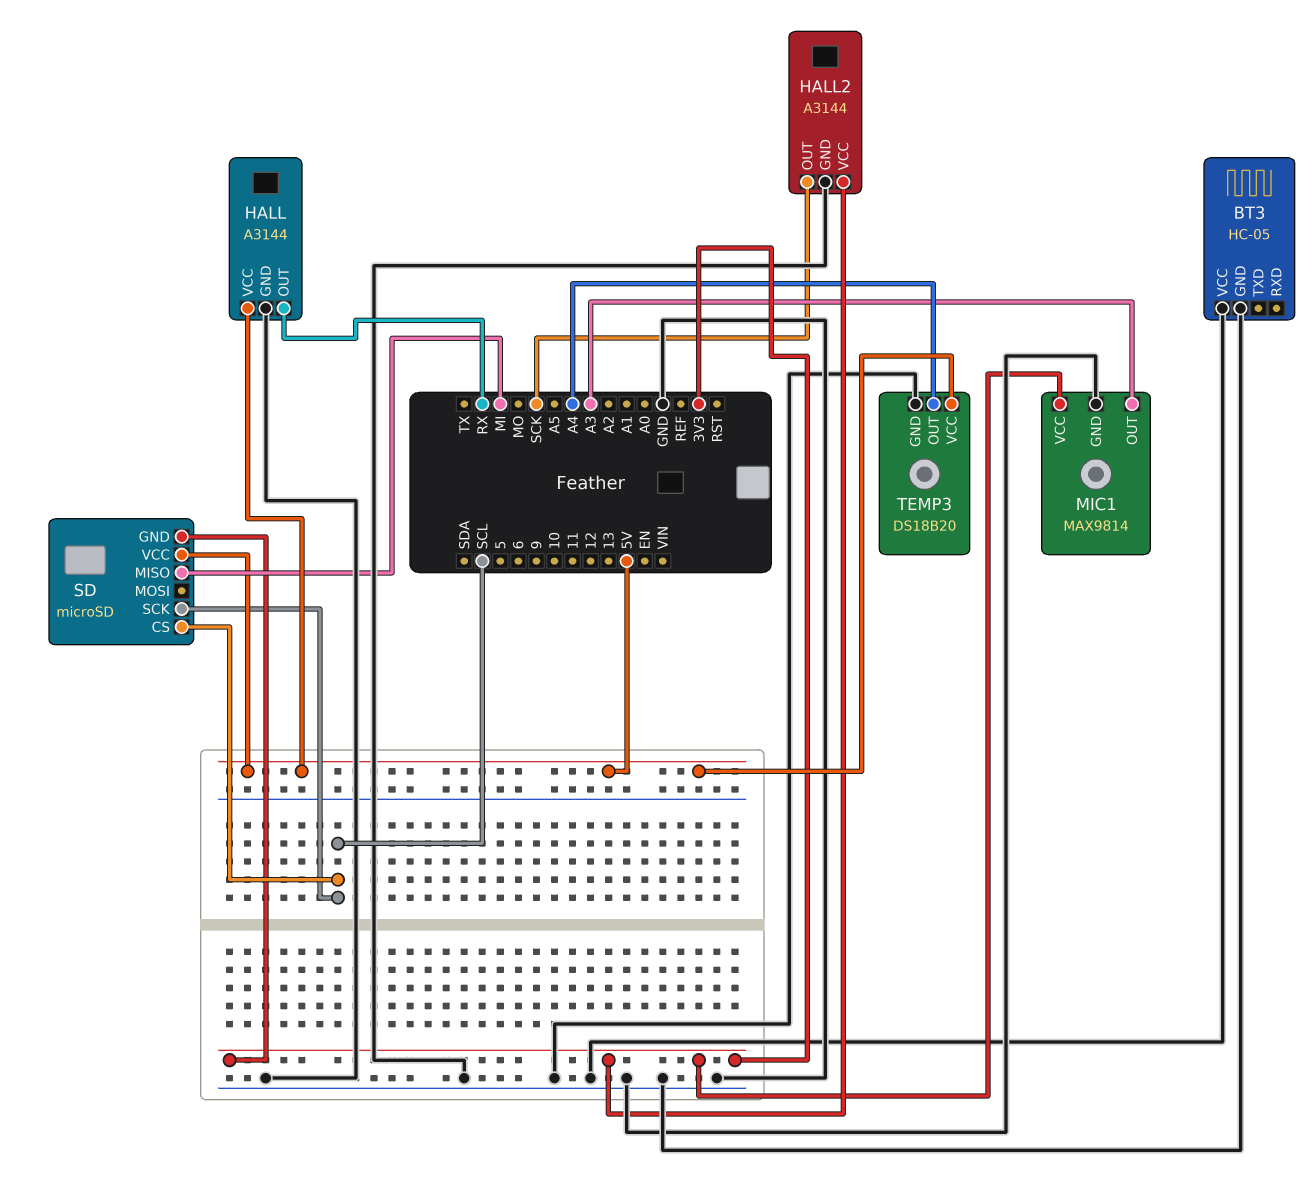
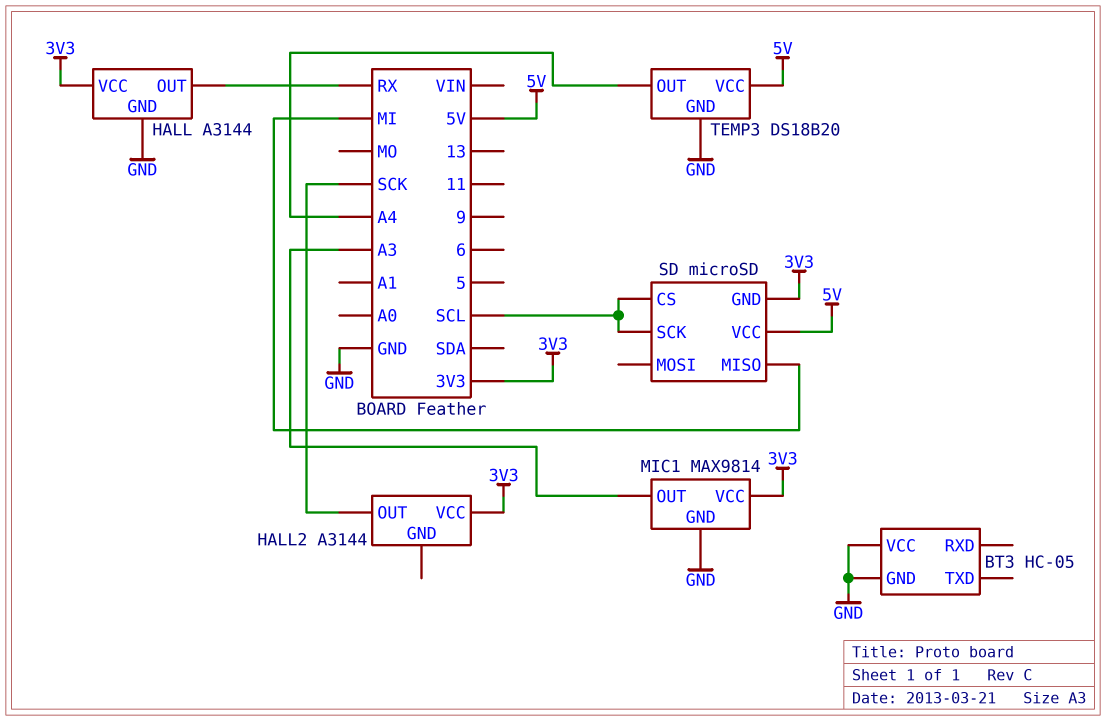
HALL pin VCC: 5V -> 3V3
HALL2 pin GND: GND -> none

